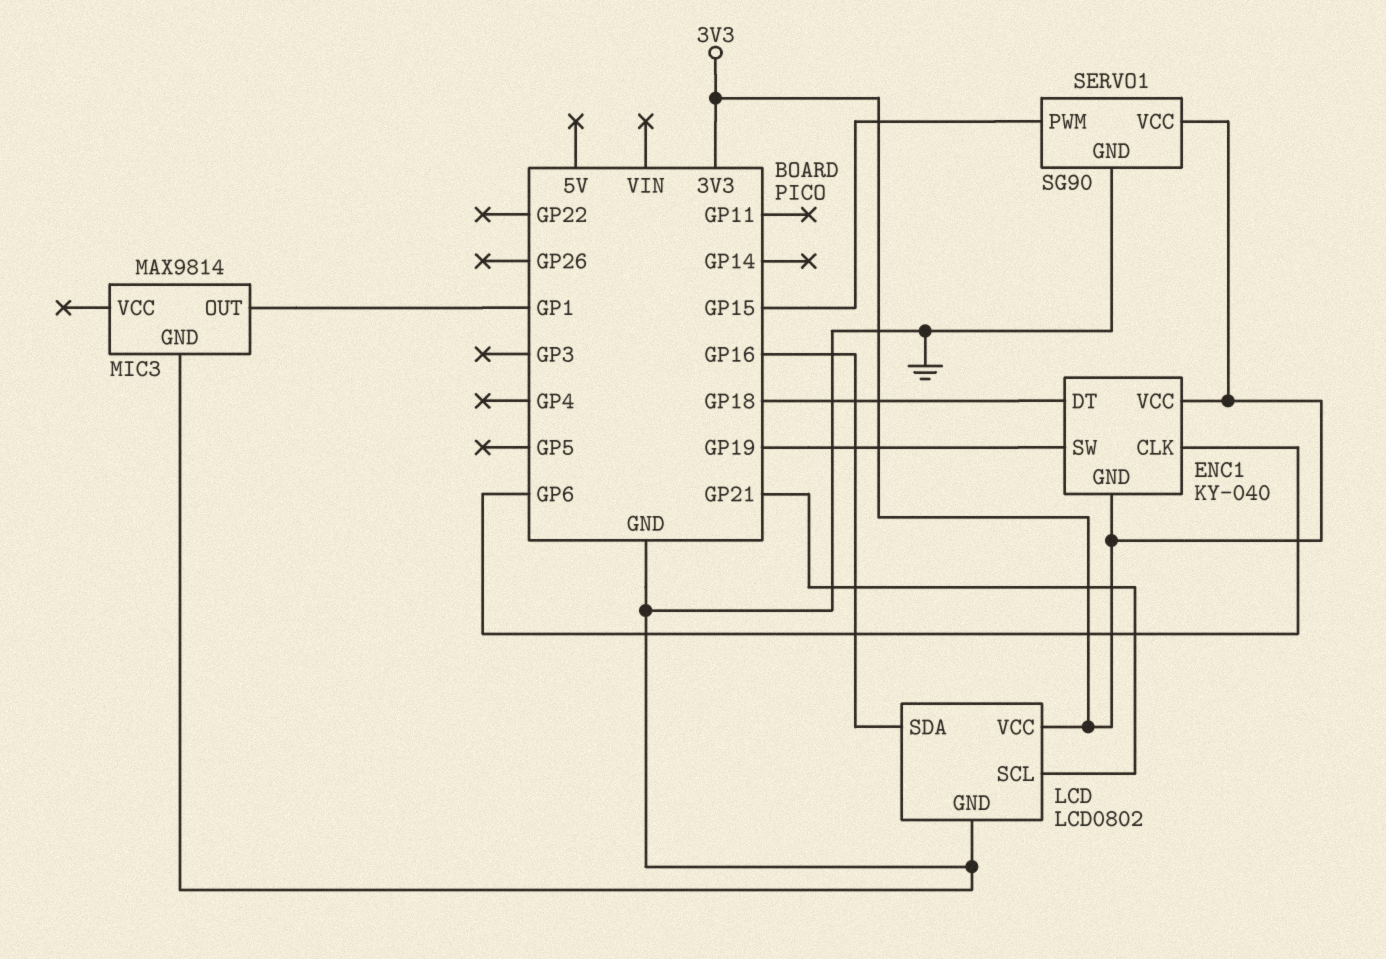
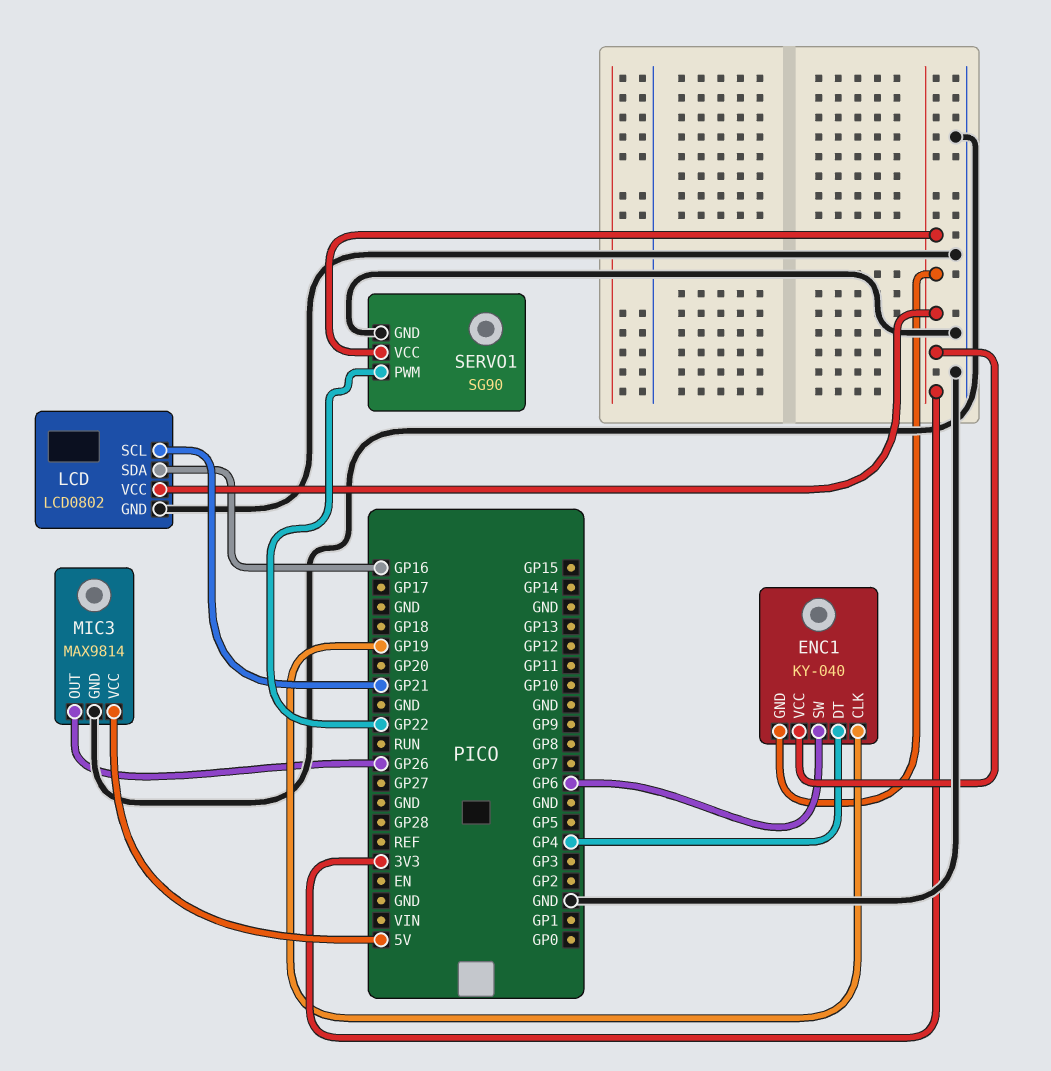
ENC1 pin CLK: GP6 -> GP19
ENC1 pin DT: GP18 -> GP4
ENC1 pin SW: GP19 -> GP6
MIC3 pin OUT: GP1 -> GP26
MIC3 pin VCC: none -> 5V
SERVO1 pin PWM: GP15 -> GP22

